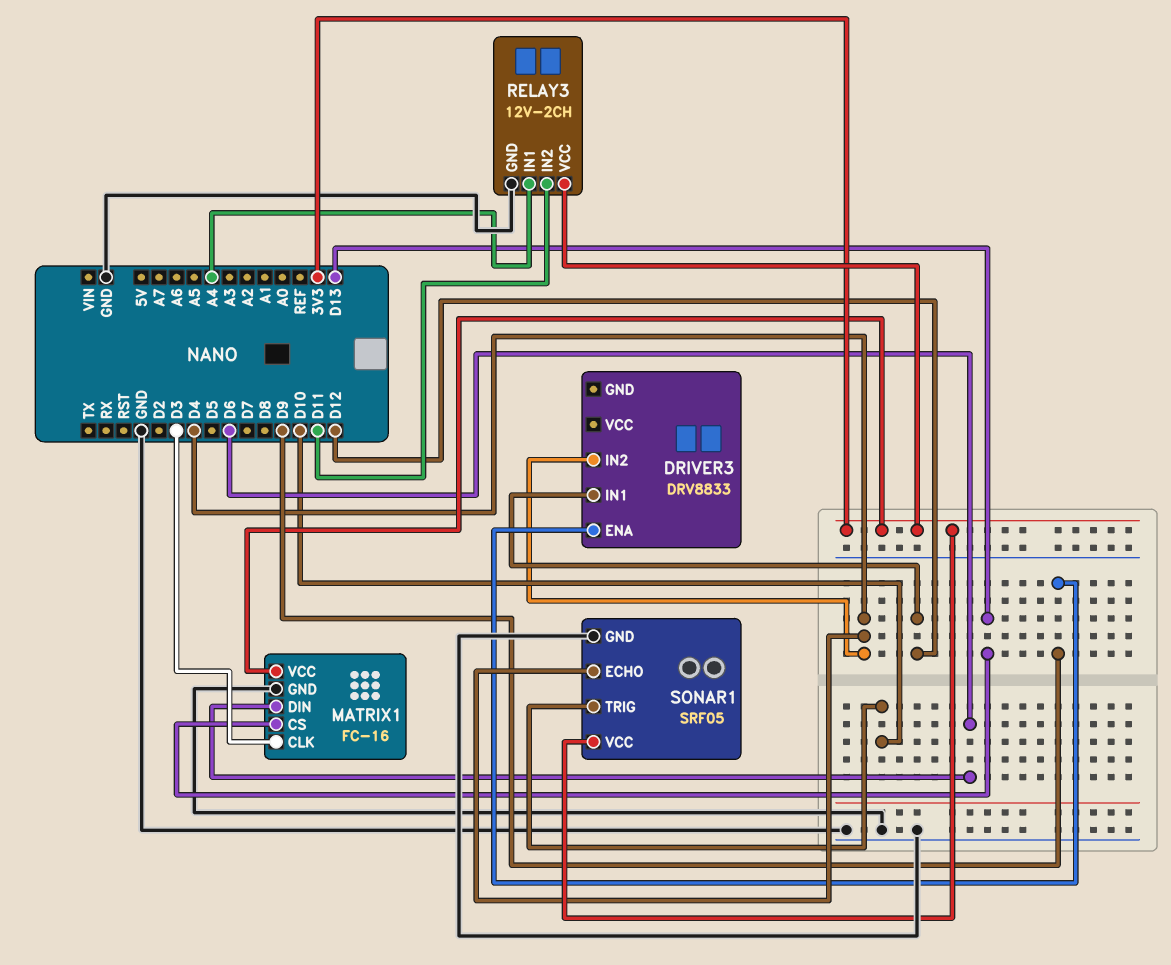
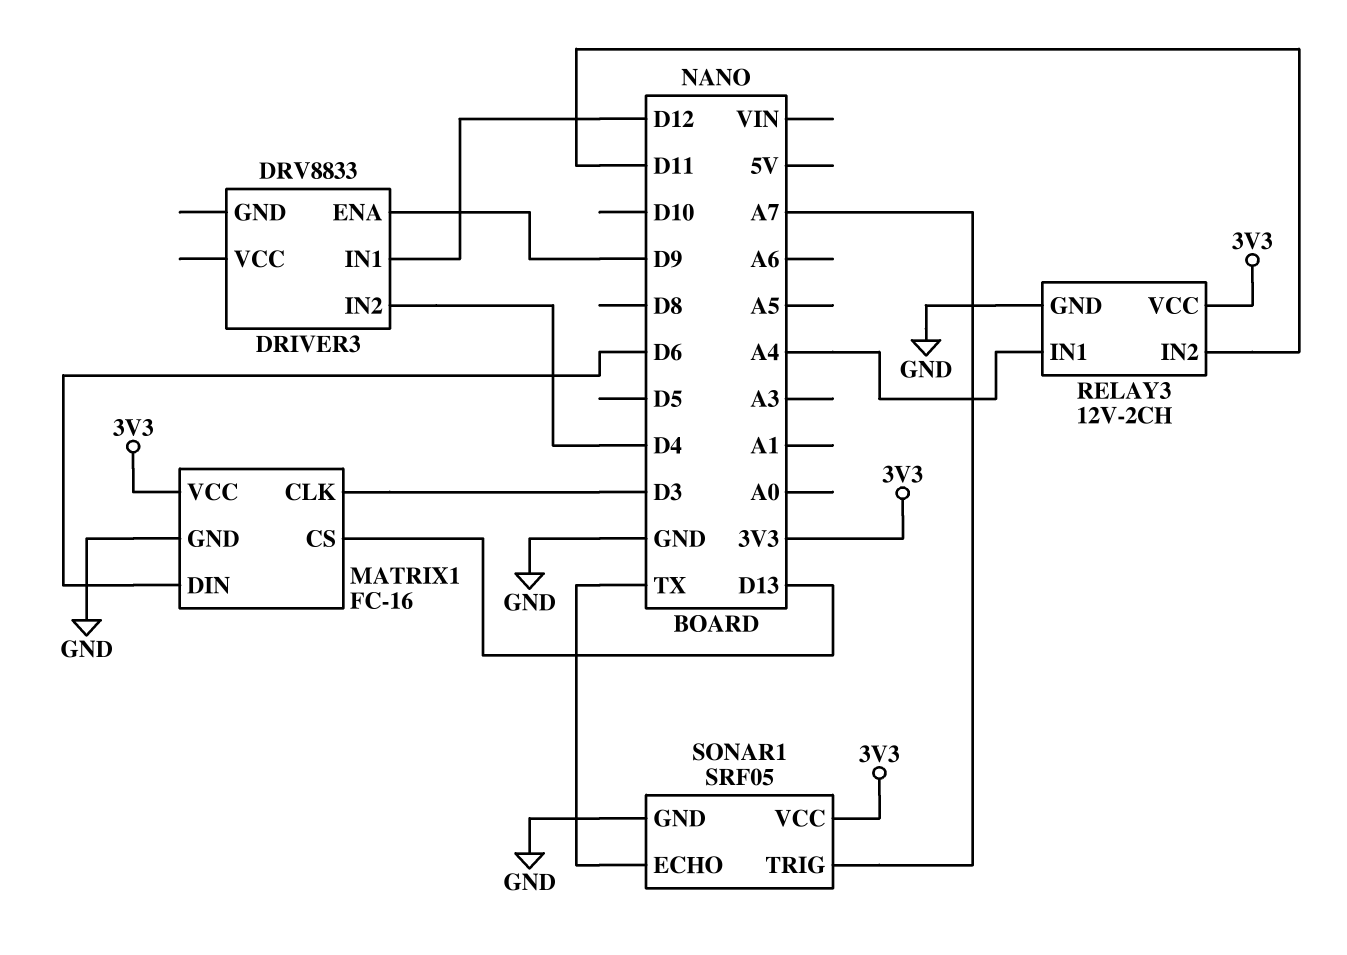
SONAR1 pin ECHO: D4 -> TX
SONAR1 pin TRIG: D10 -> A7

